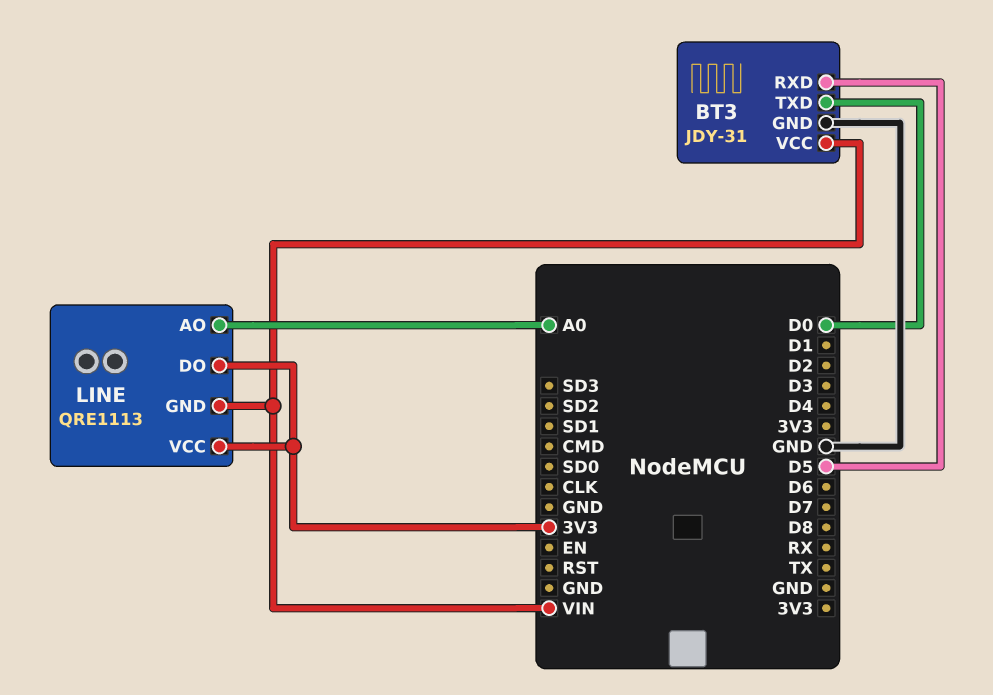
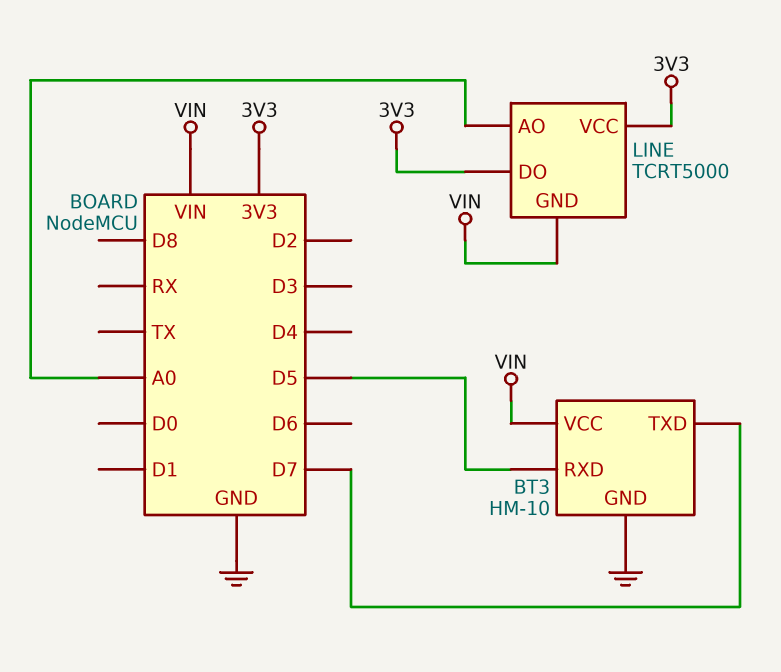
BT3: JDY-31 -> HM-10
BT3 pin TXD: D0 -> D7
LINE: QRE1113 -> TCRT5000

